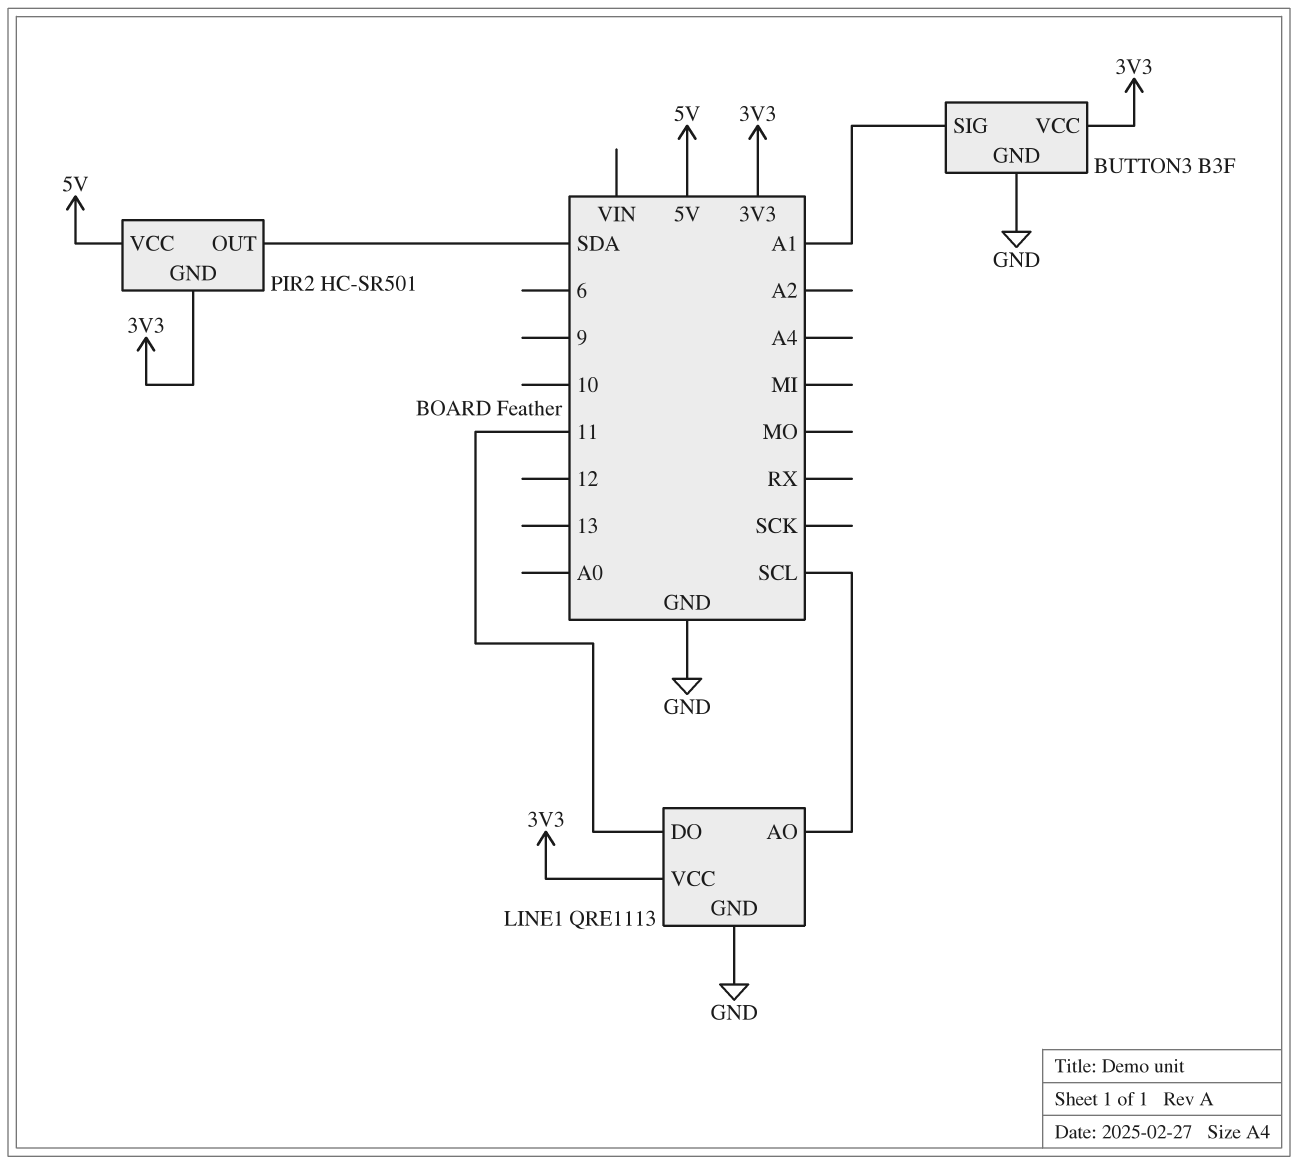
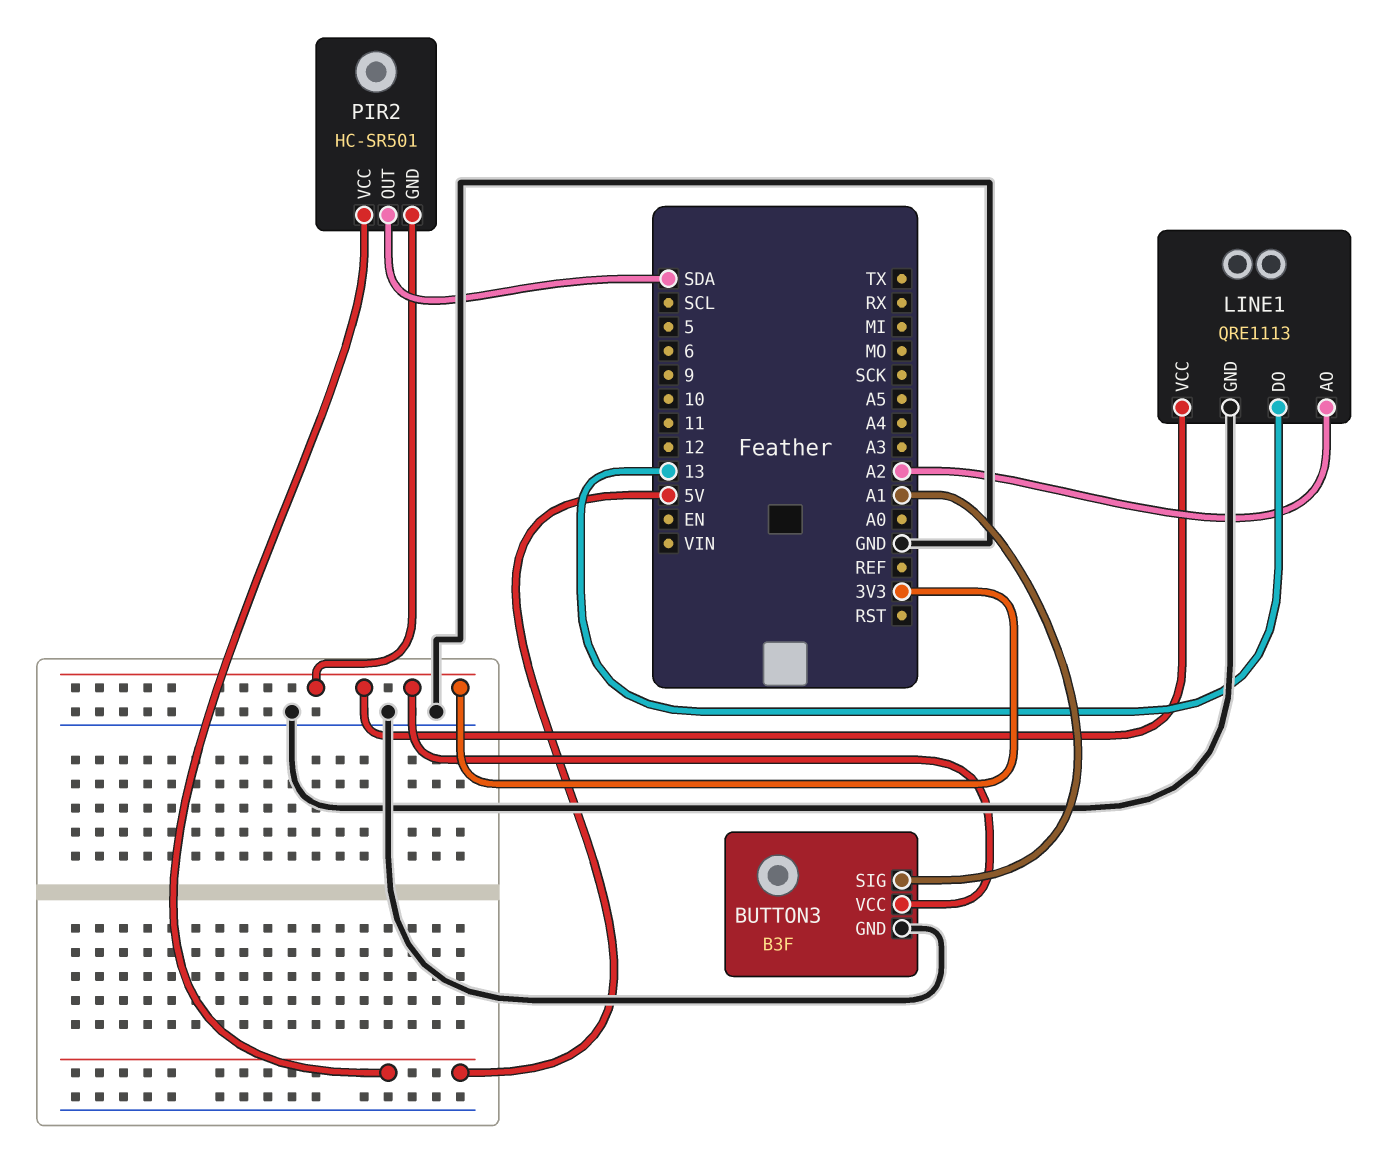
LINE1 pin AO: SCL -> A2
LINE1 pin DO: 11 -> 13

